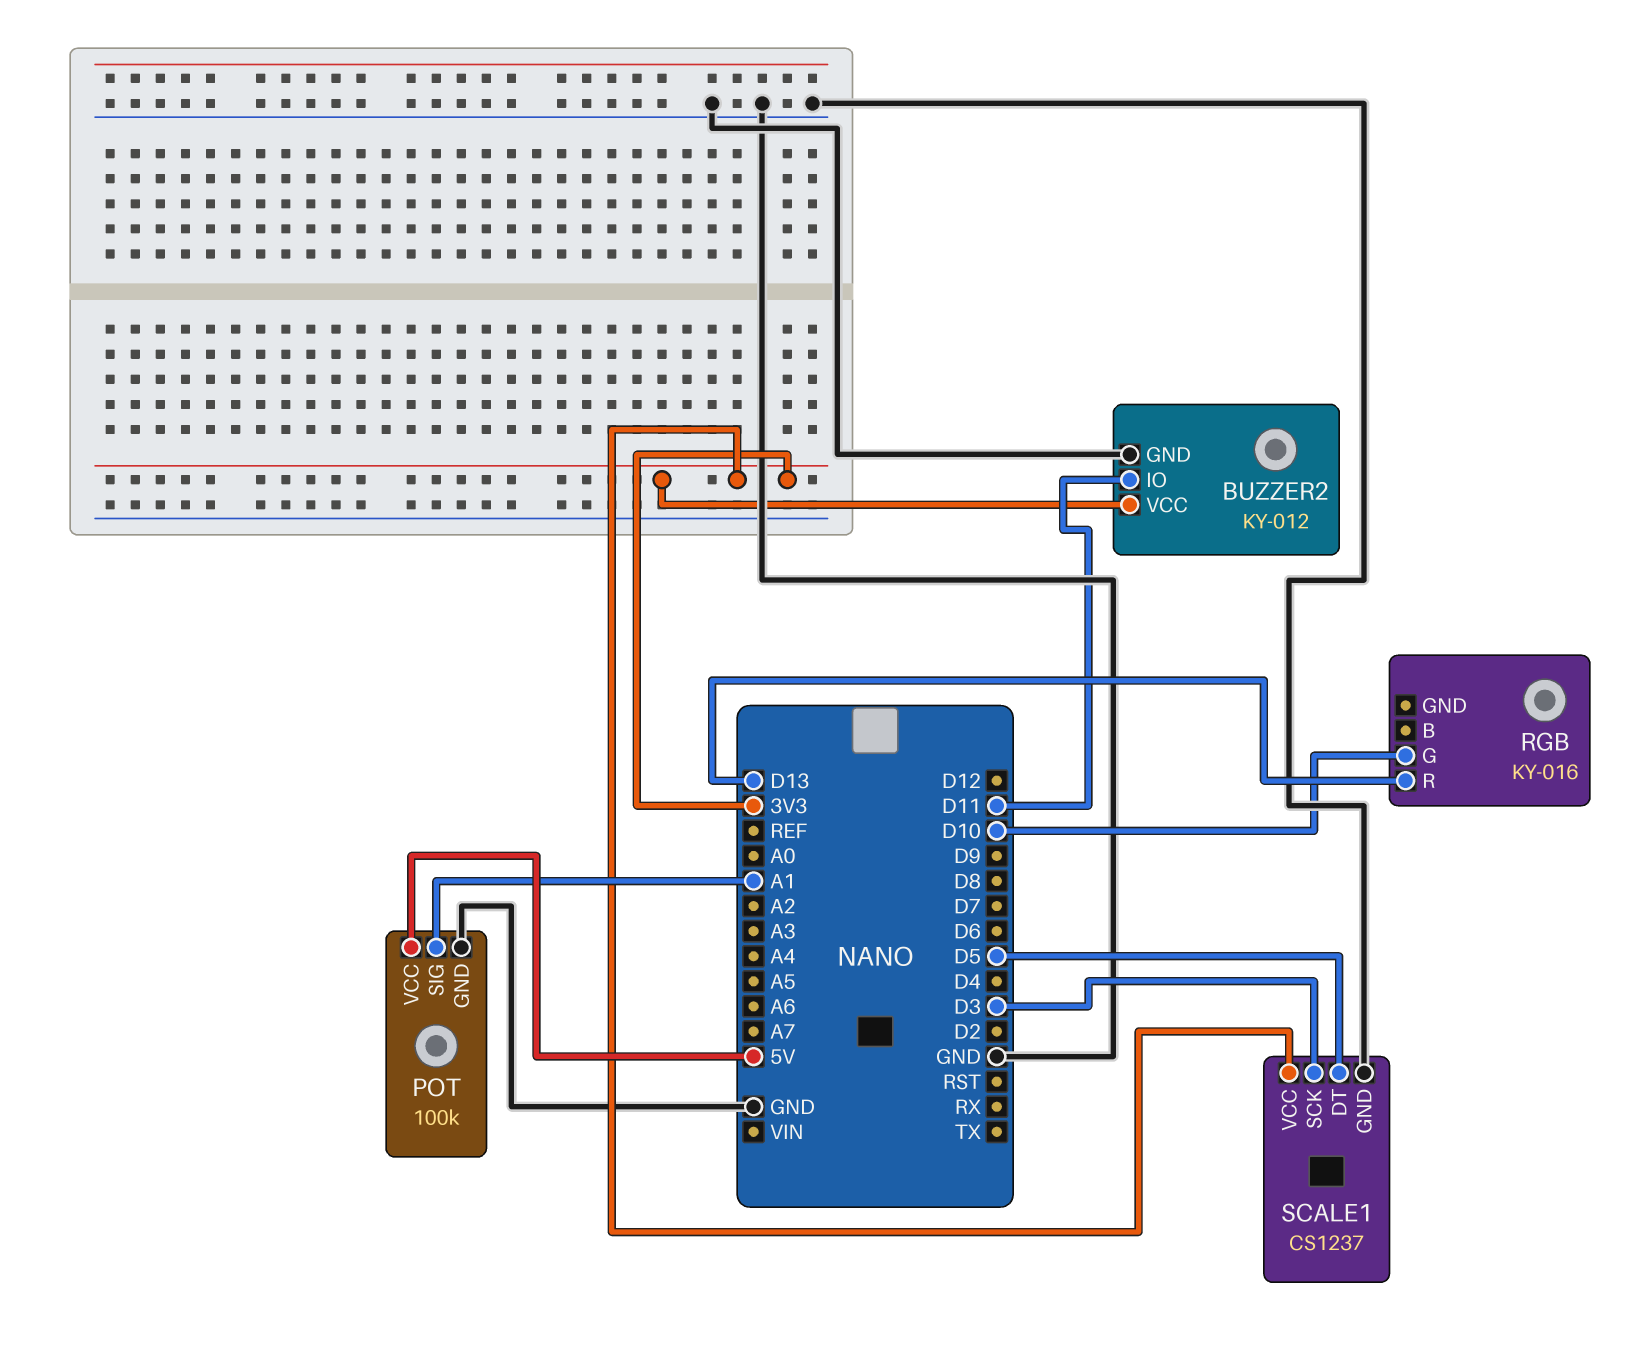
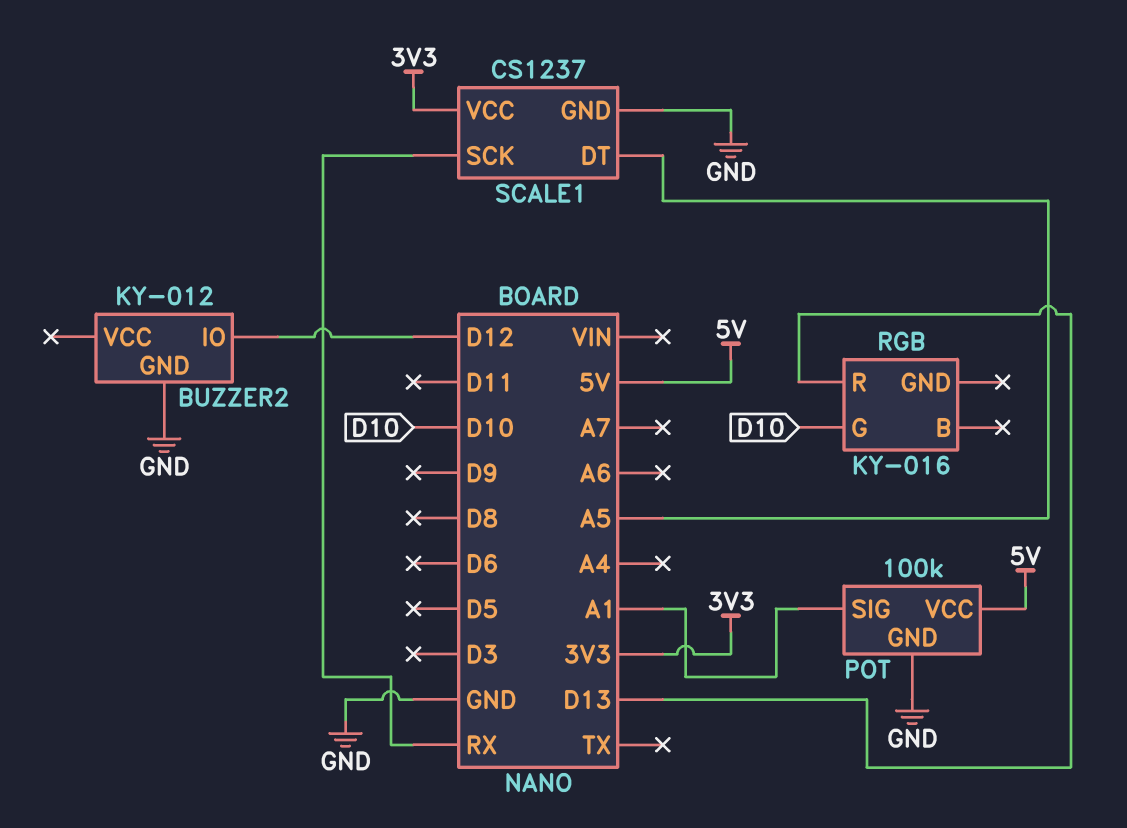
BUZZER2 pin IO: D11 -> D12
BUZZER2 pin VCC: 3V3 -> none
SCALE1 pin DT: D5 -> A5
SCALE1 pin SCK: D3 -> RX

